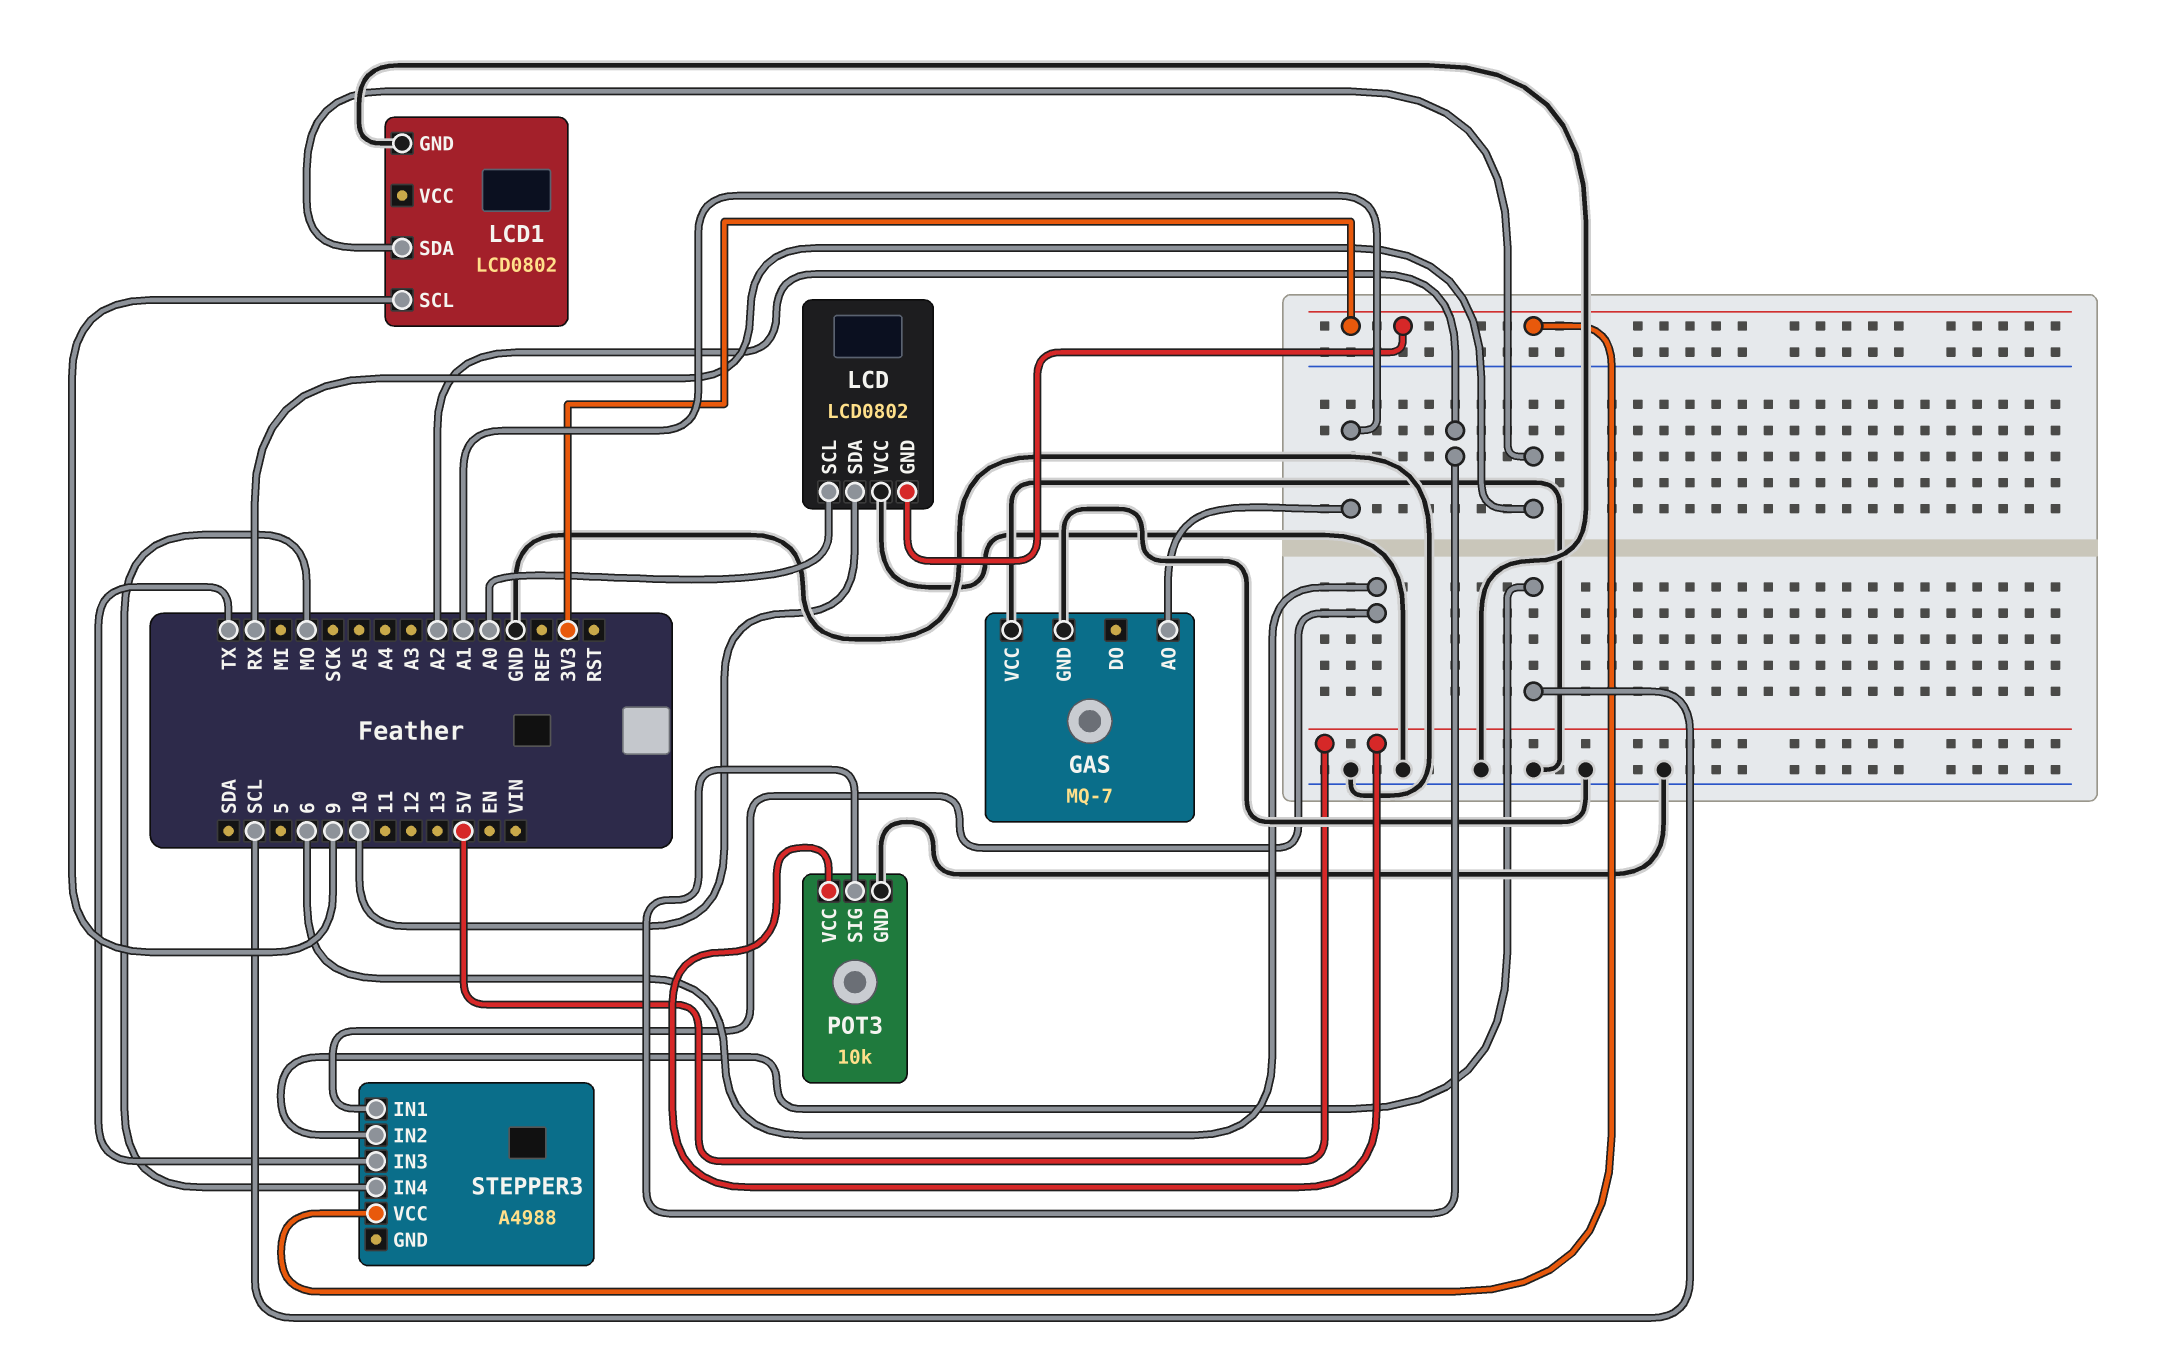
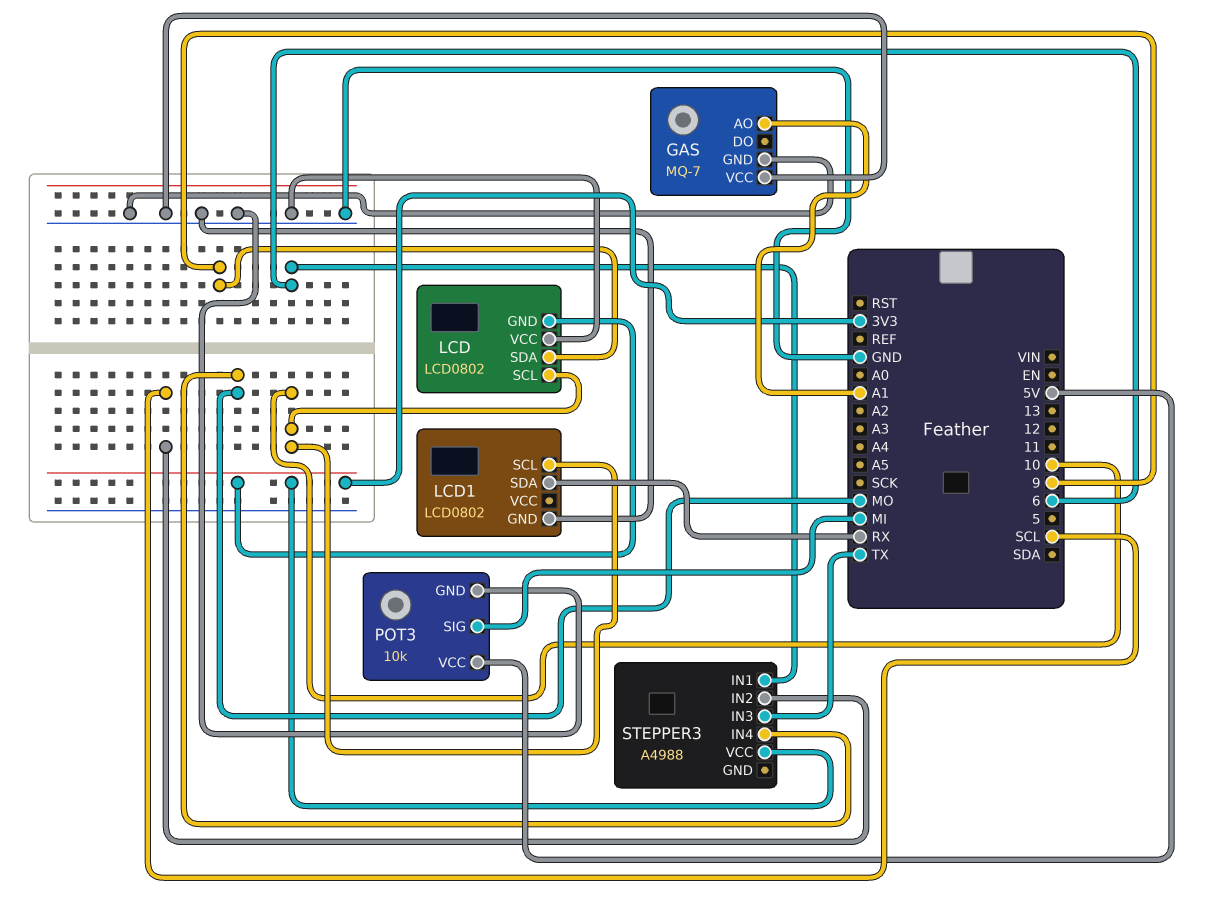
LCD pin SCL: A0 -> 10
LCD pin SDA: 10 -> 9
LCD1 pin SCL: 9 -> 10
POT3 pin SIG: A2 -> MI

